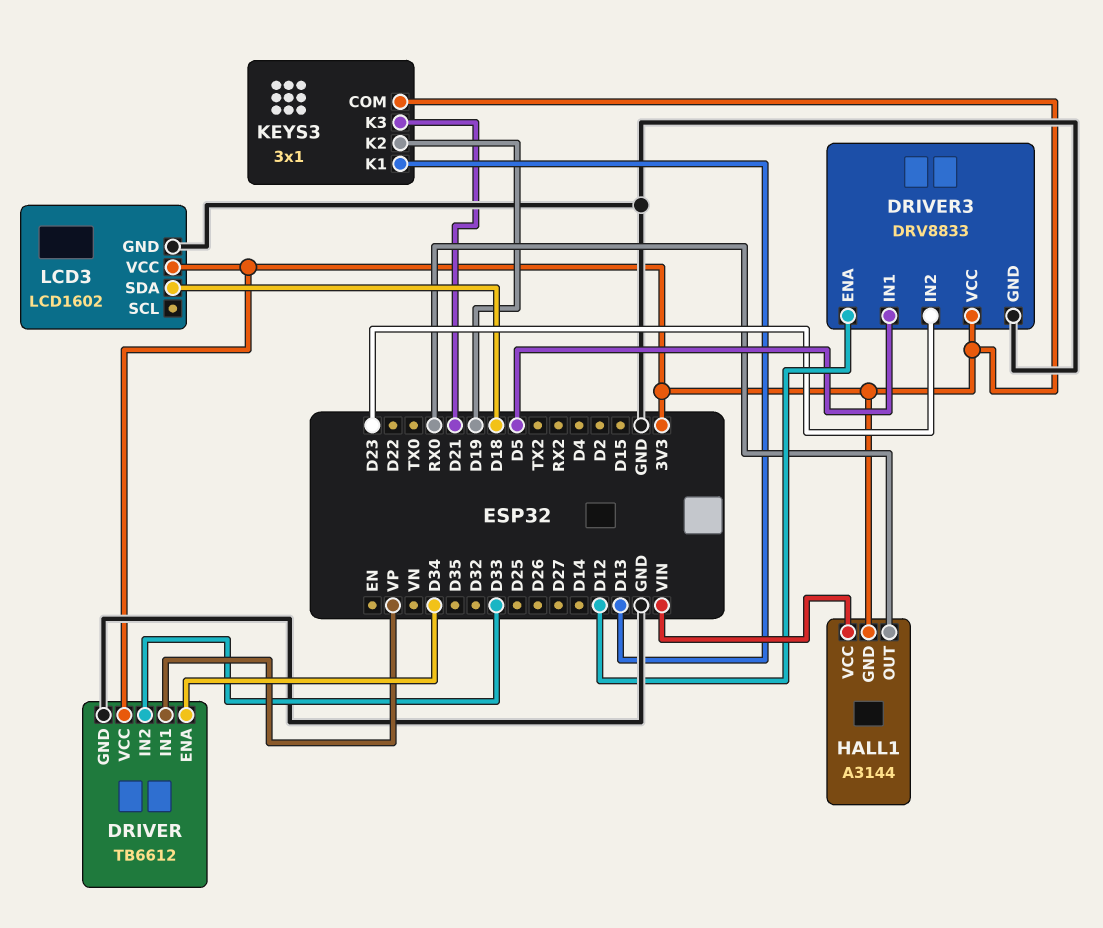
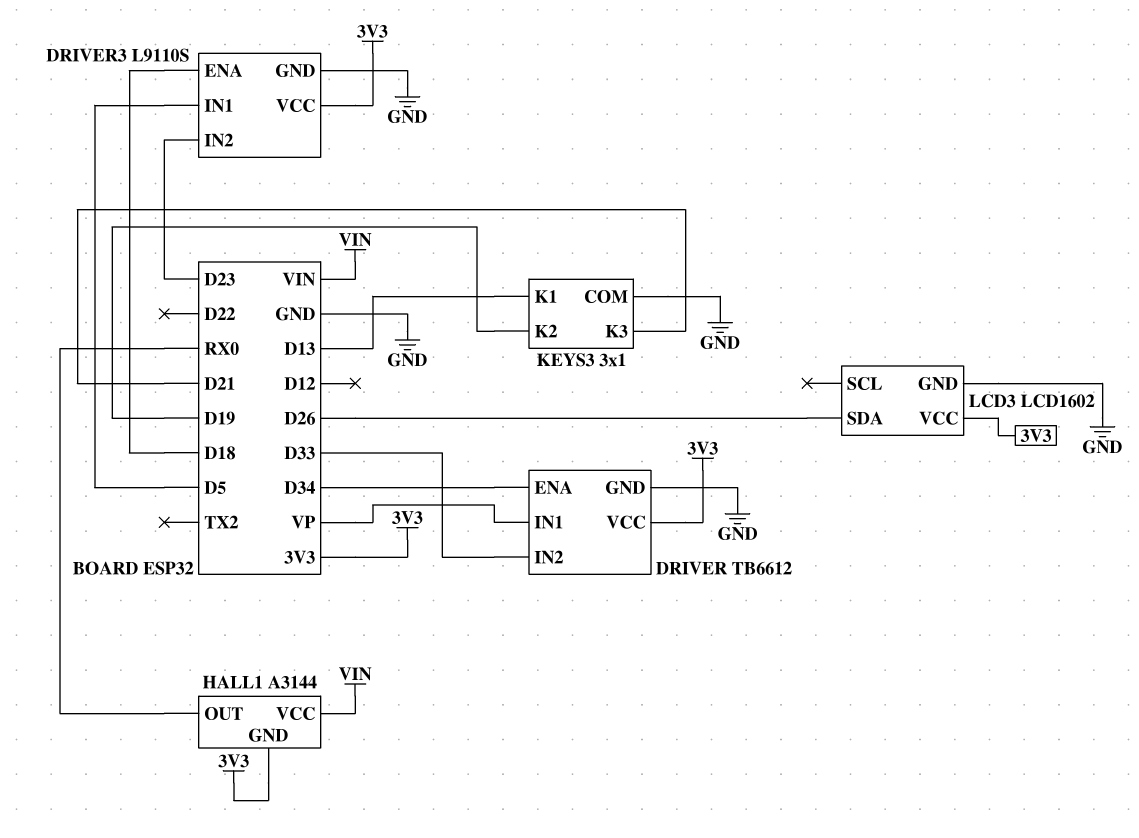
DRIVER3: DRV8833 -> L9110S
DRIVER3 pin ENA: D12 -> D18
KEYS3 pin COM: 3V3 -> GND
LCD3 pin SDA: D18 -> D26

